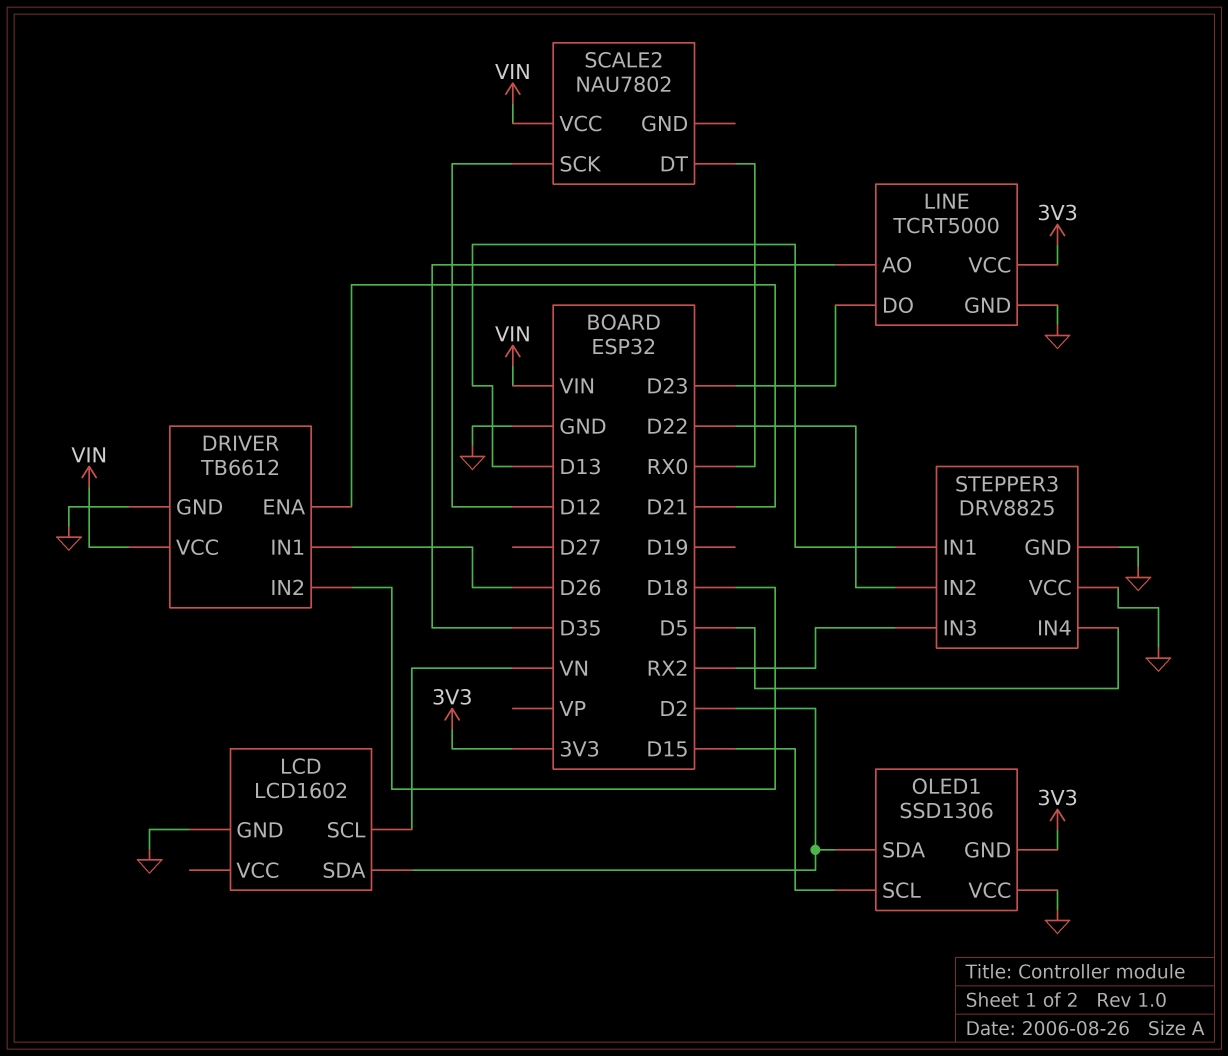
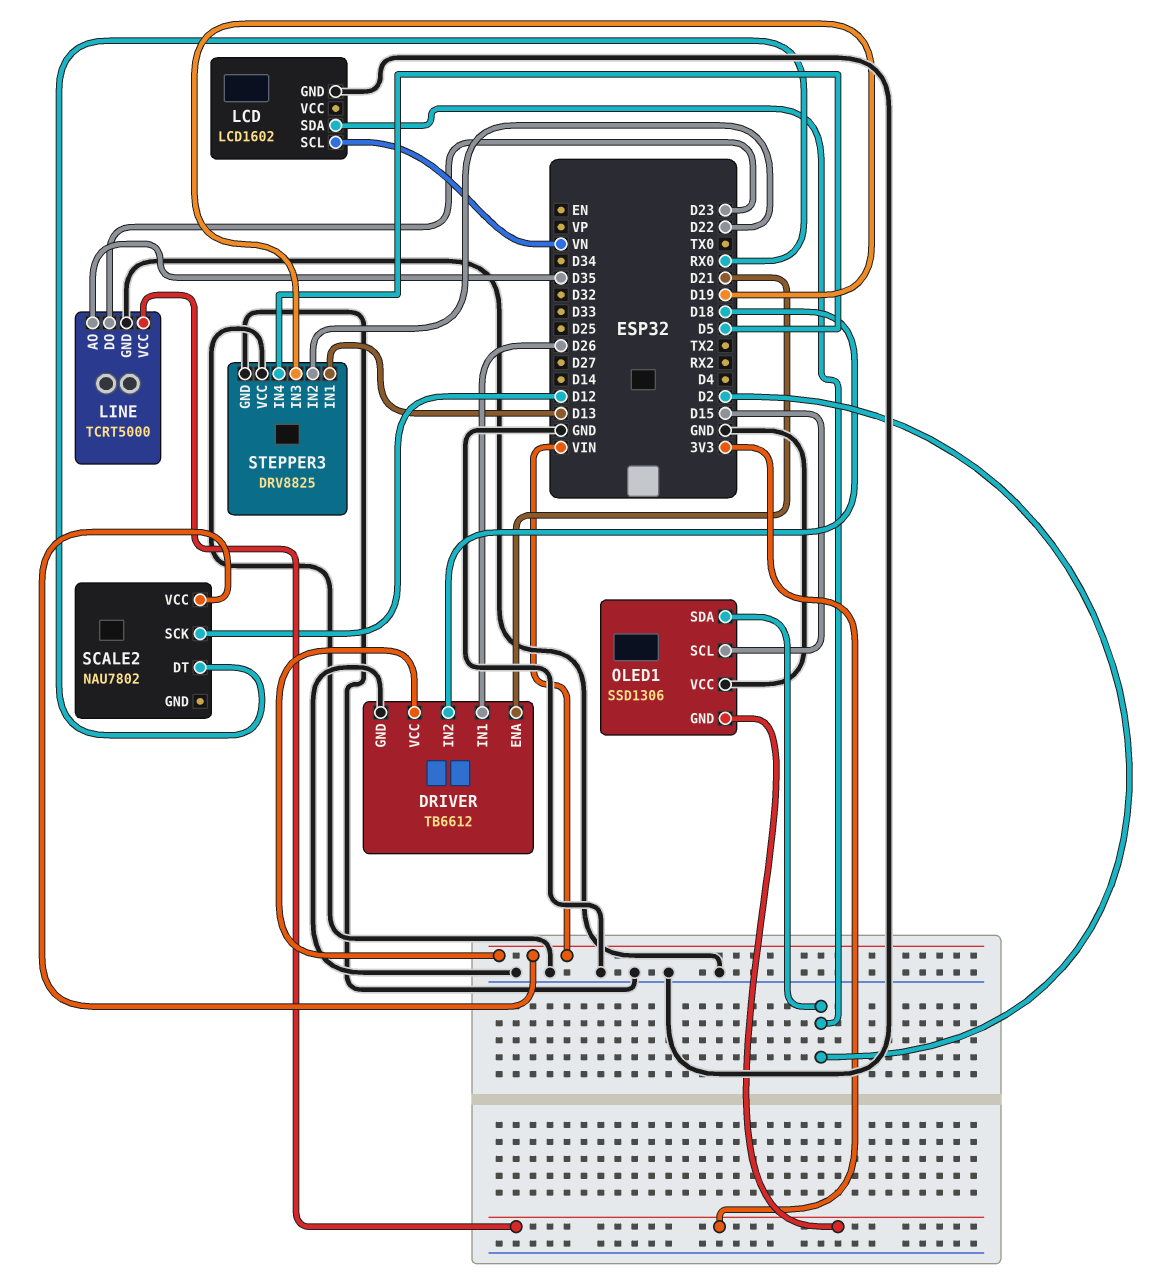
STEPPER3 pin IN3: RX2 -> D19

